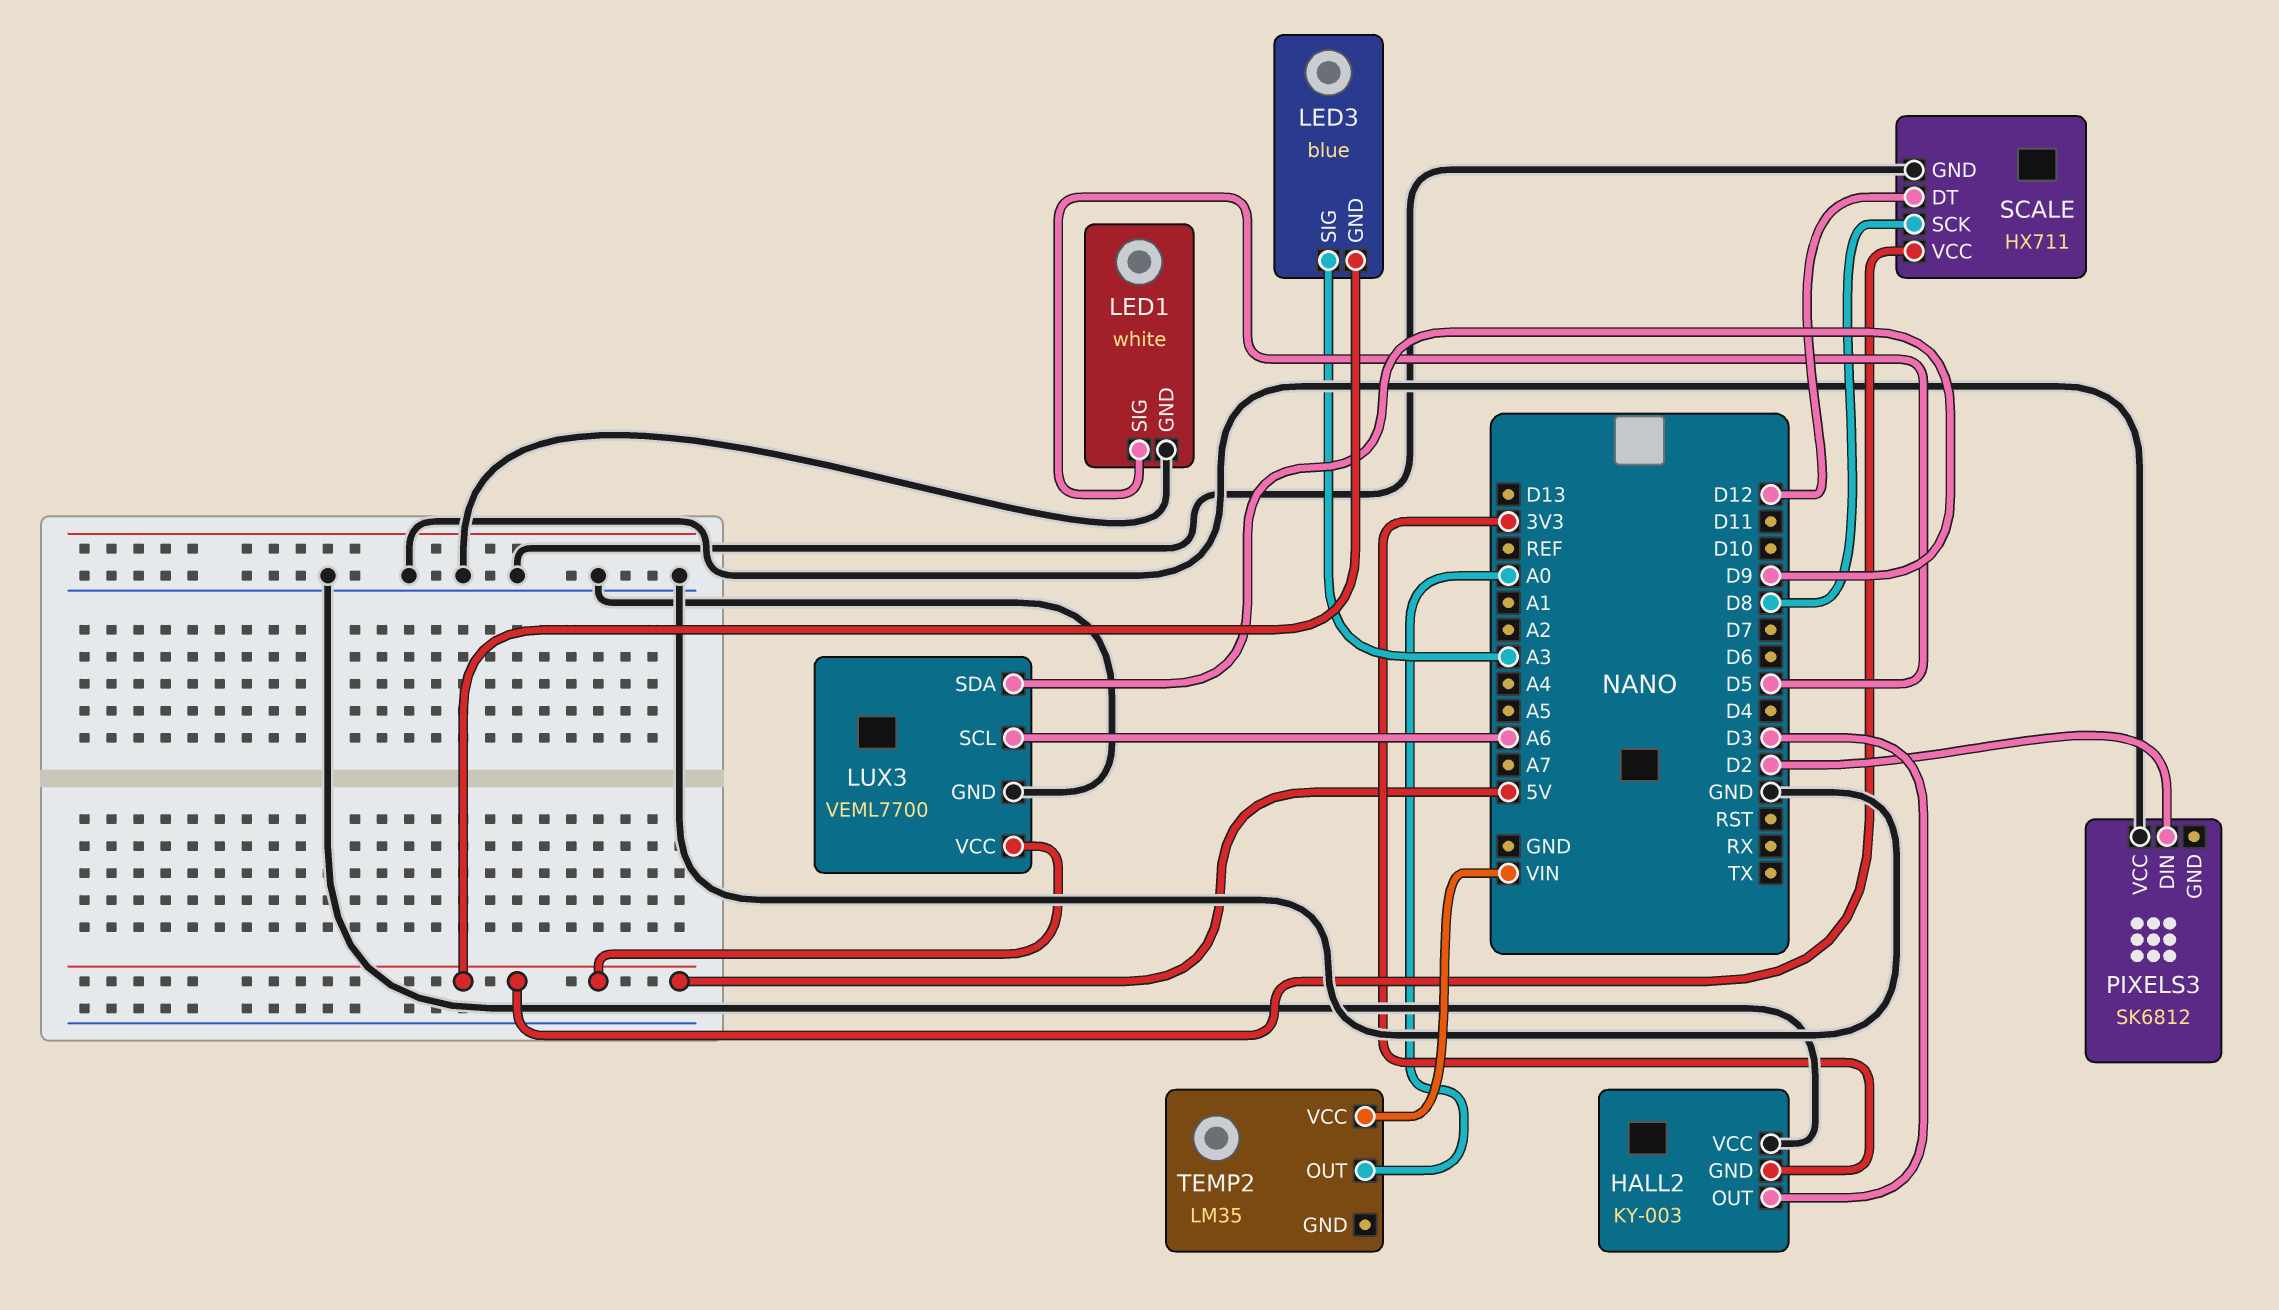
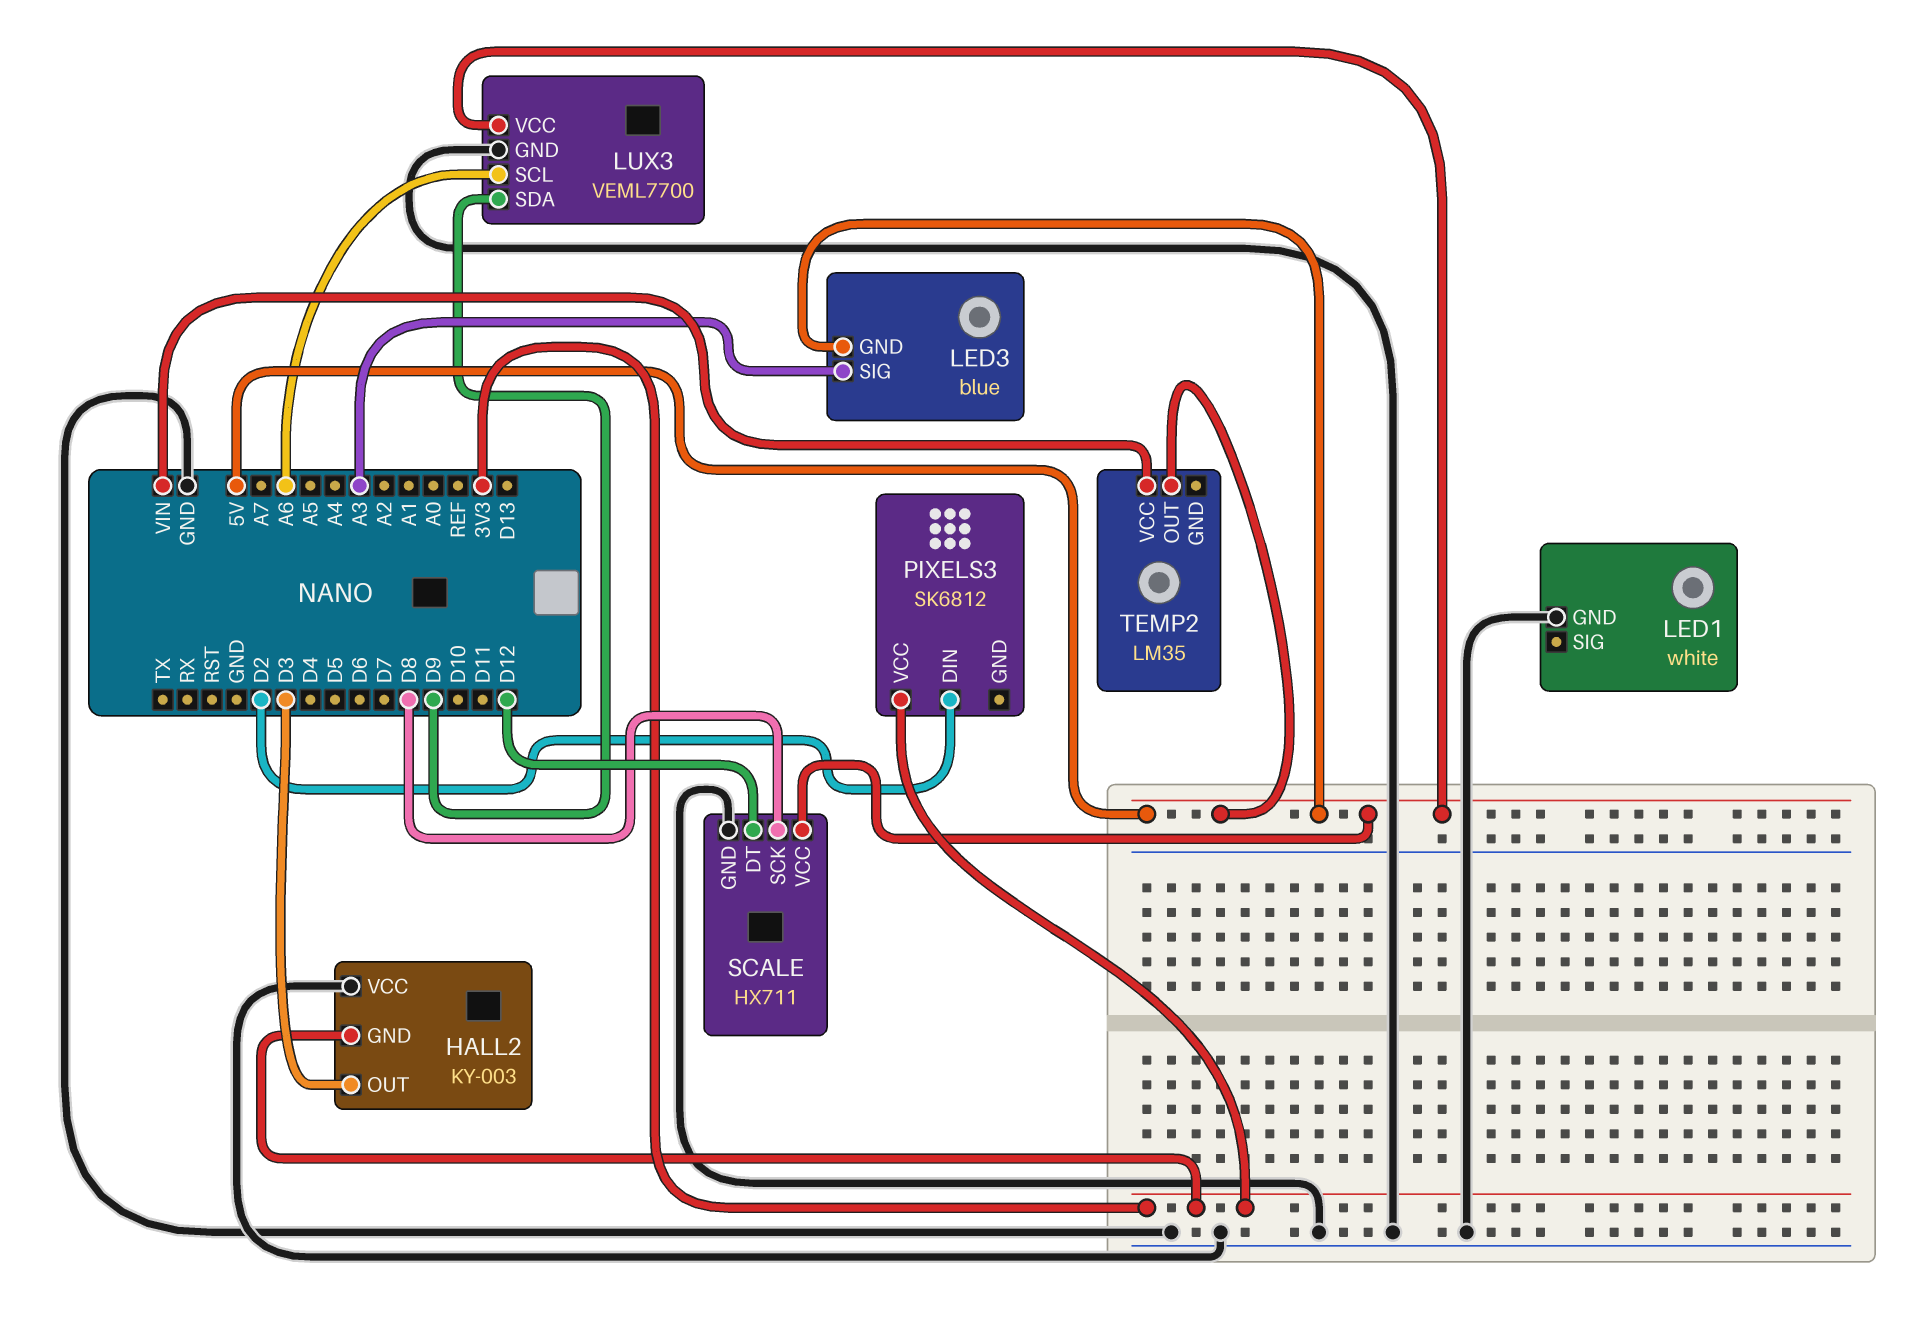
LED1 pin SIG: D5 -> none
PIXELS3 pin VCC: GND -> 3V3
TEMP2 pin OUT: A0 -> 5V

